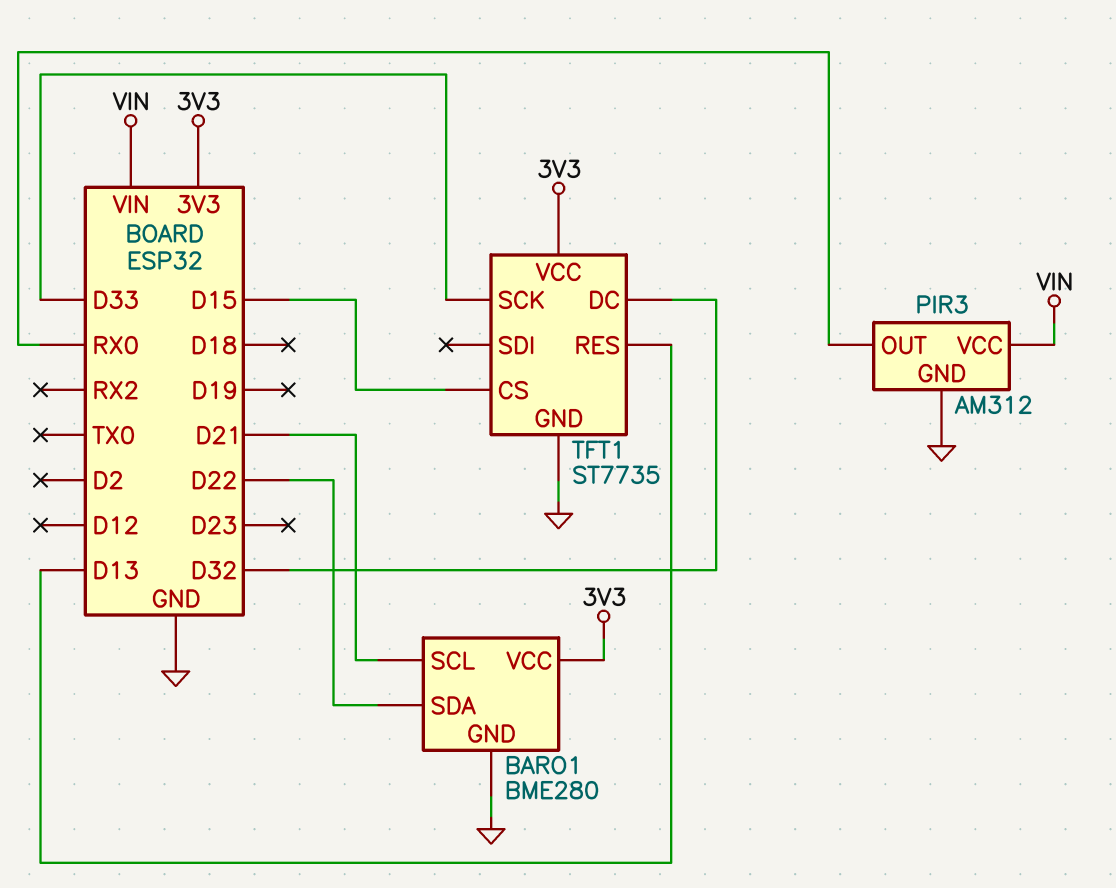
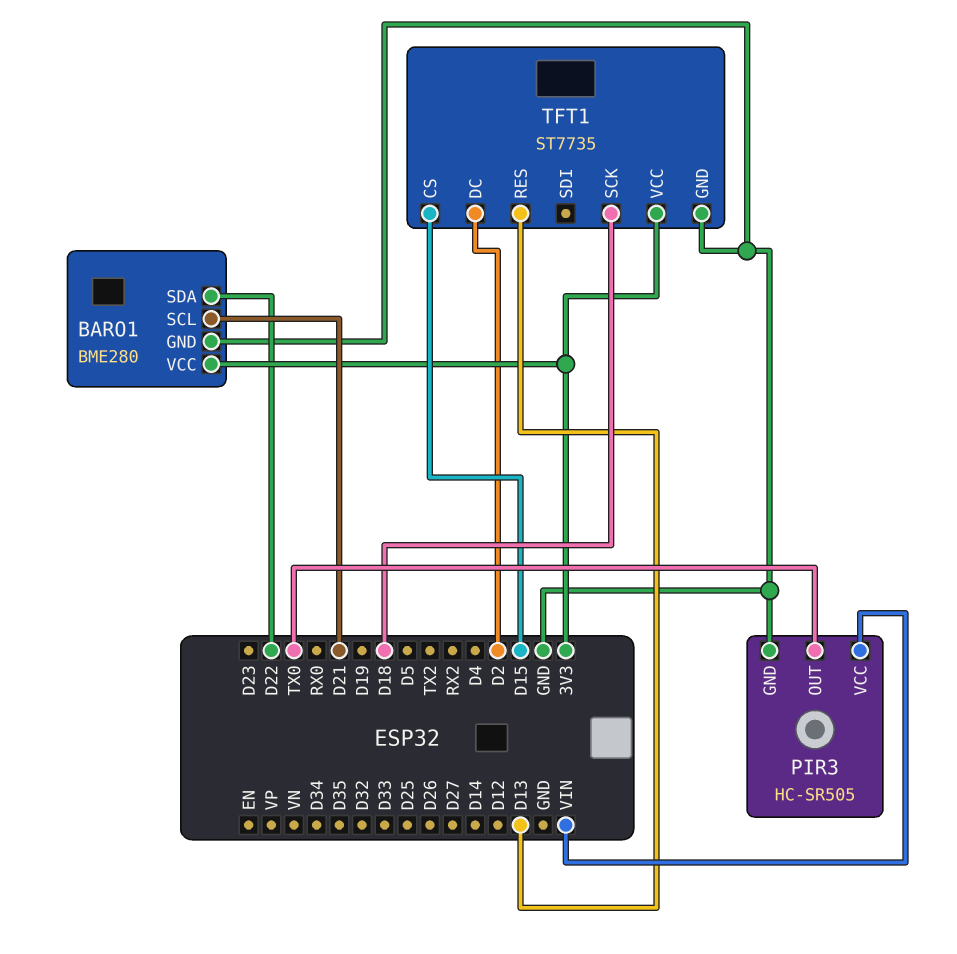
PIR3: AM312 -> HC-SR505
PIR3 pin OUT: RX0 -> TX0
TFT1 pin DC: D32 -> D2
TFT1 pin SCK: D33 -> D18

